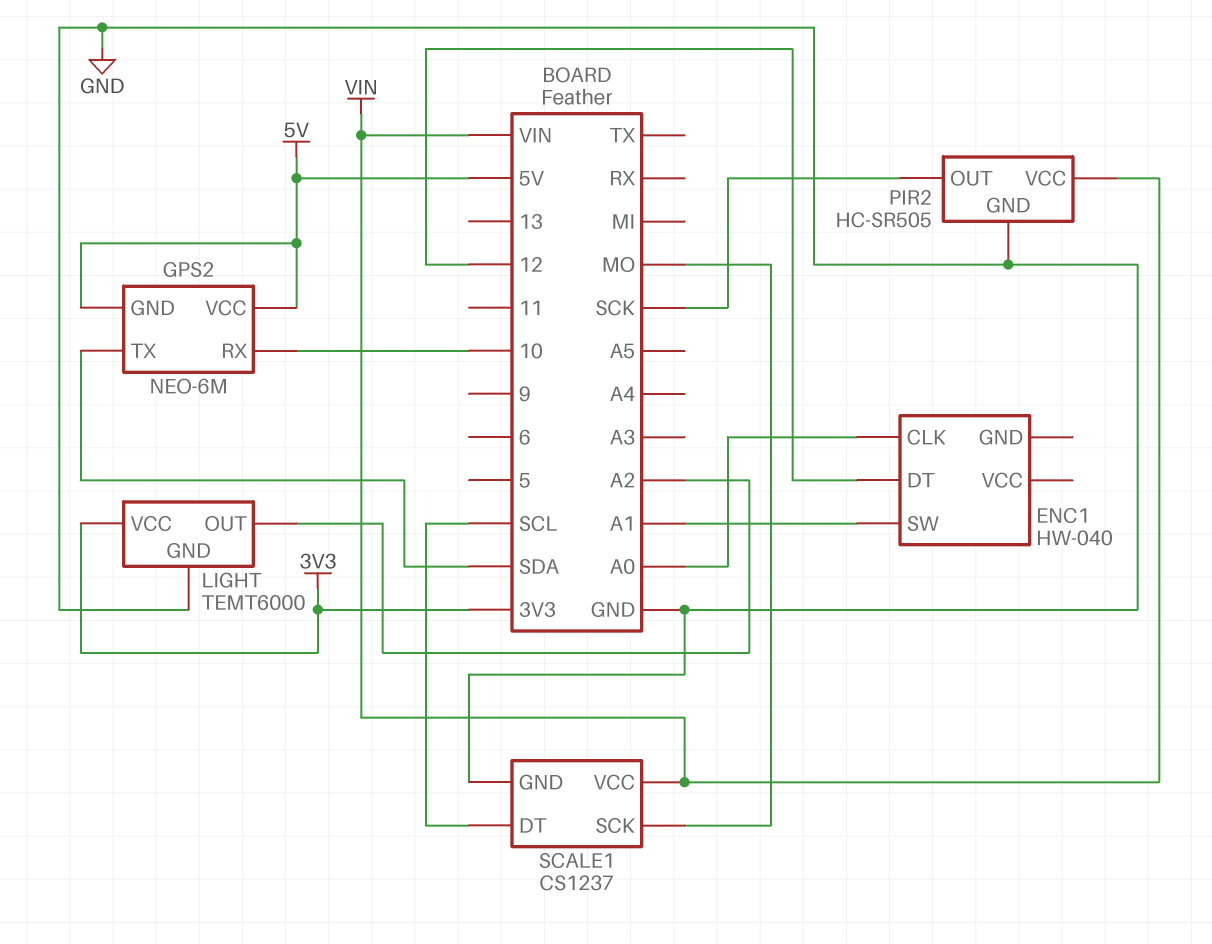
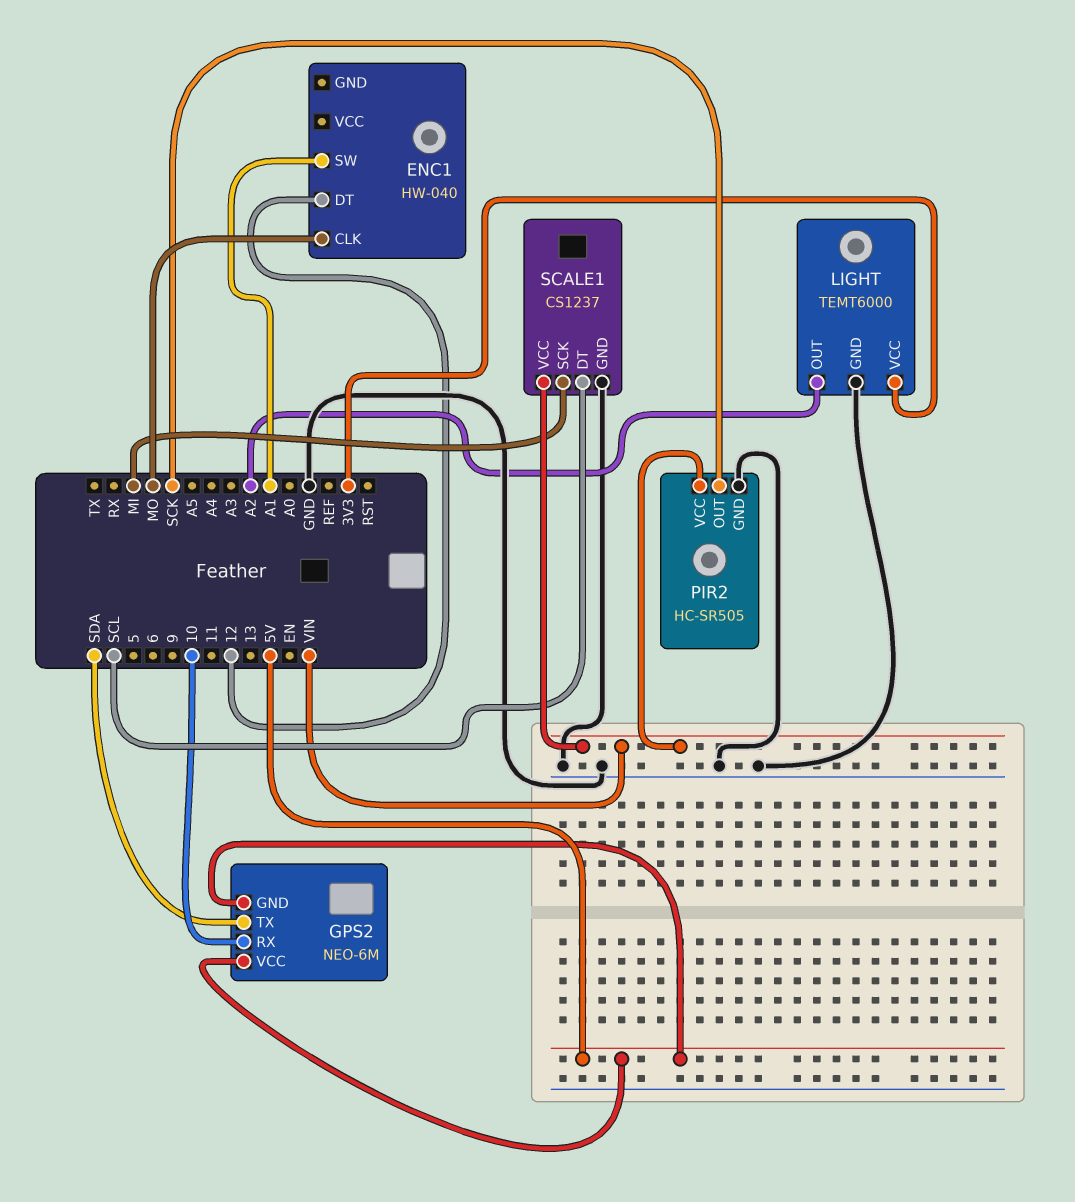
ENC1 pin CLK: A0 -> MO
SCALE1 pin SCK: MO -> MI

